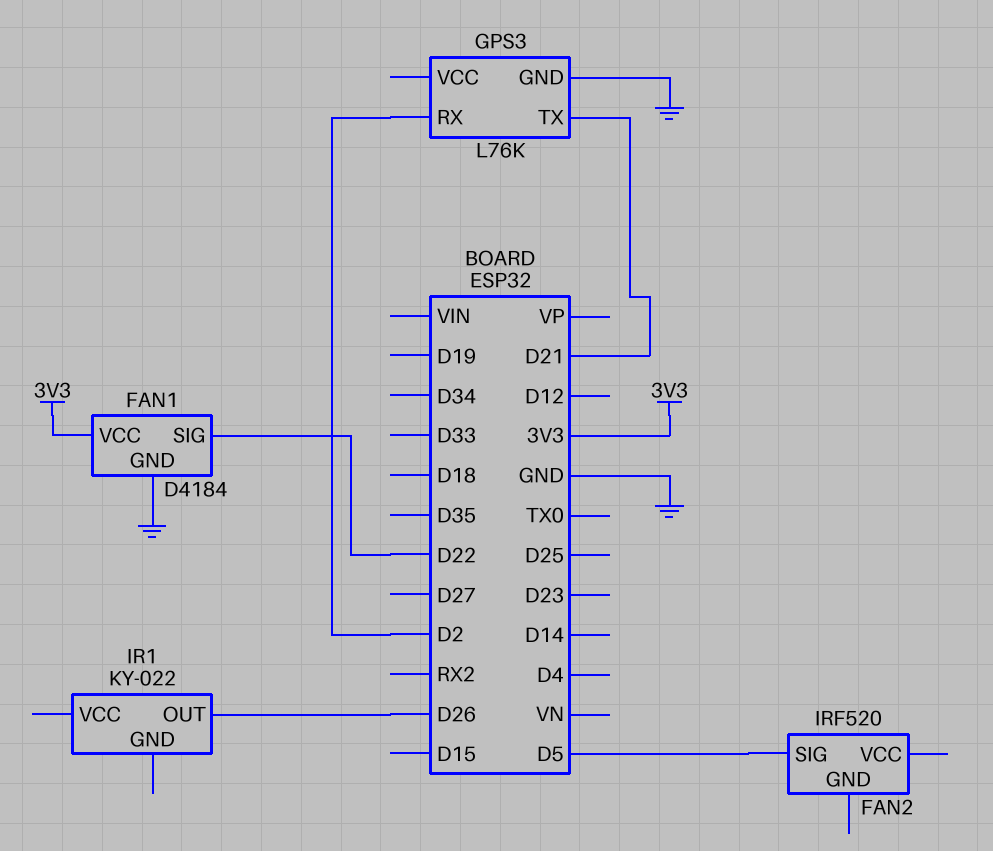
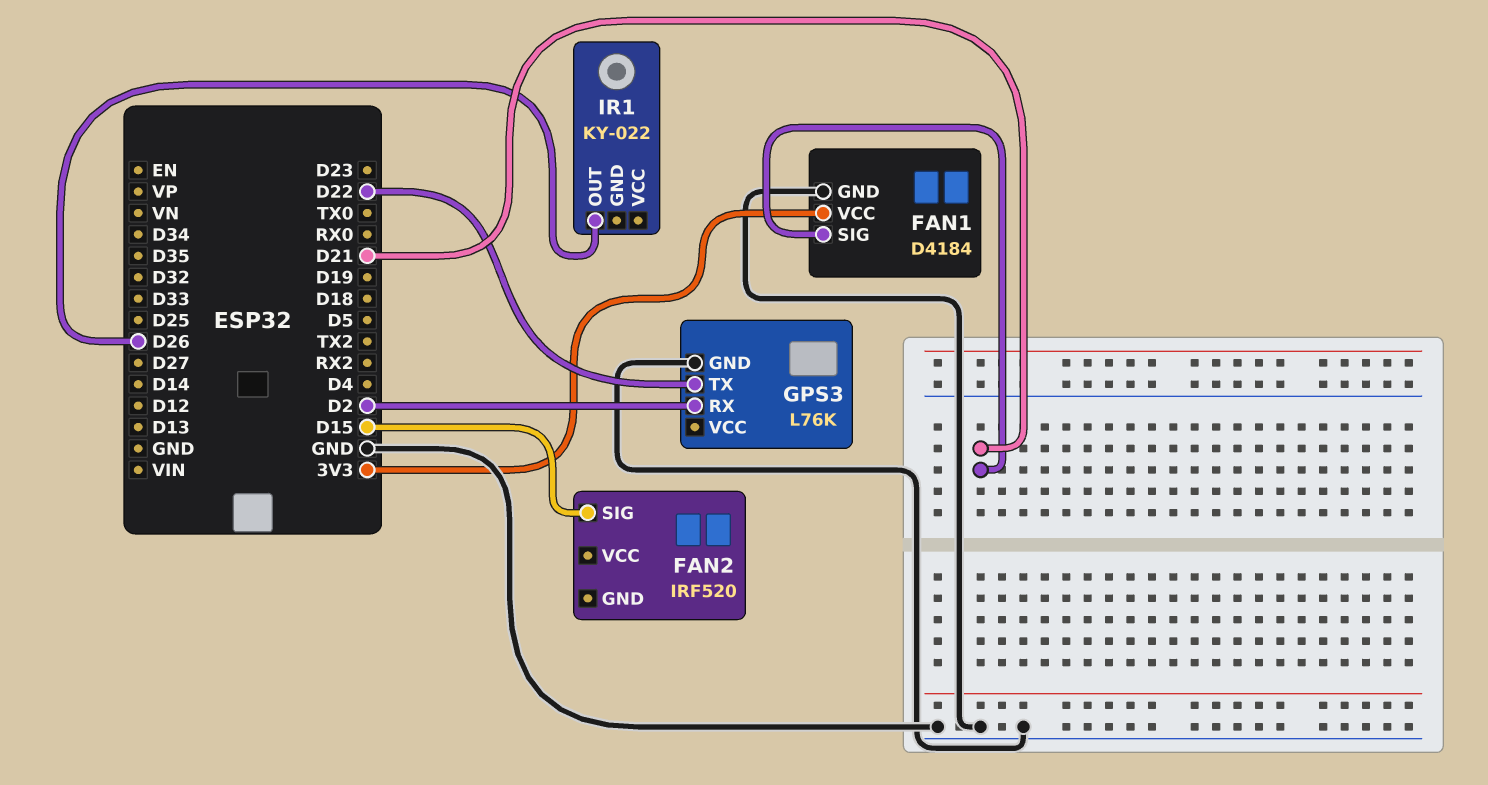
FAN1 pin SIG: D22 -> D21
FAN2 pin SIG: D5 -> D15
GPS3 pin TX: D21 -> D22

